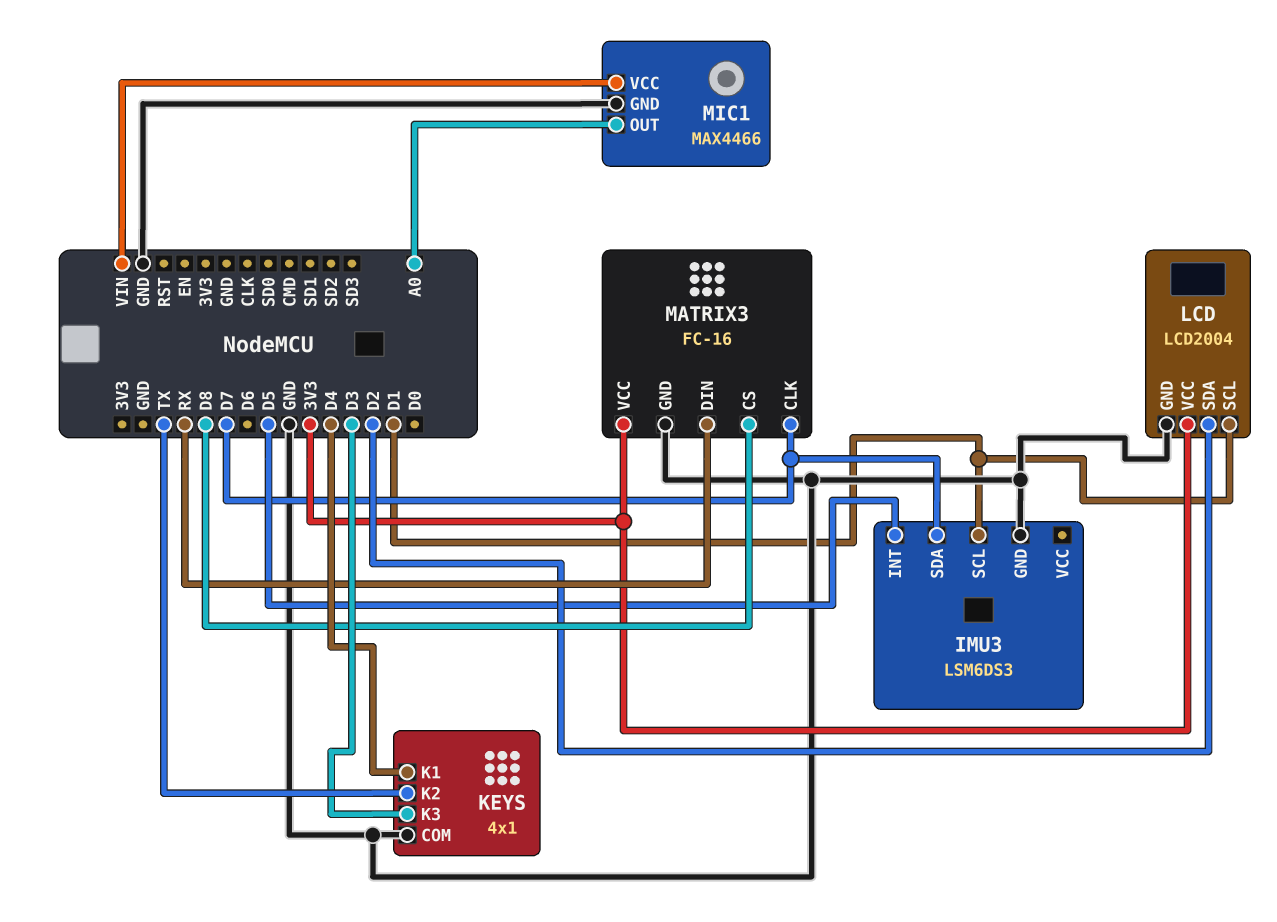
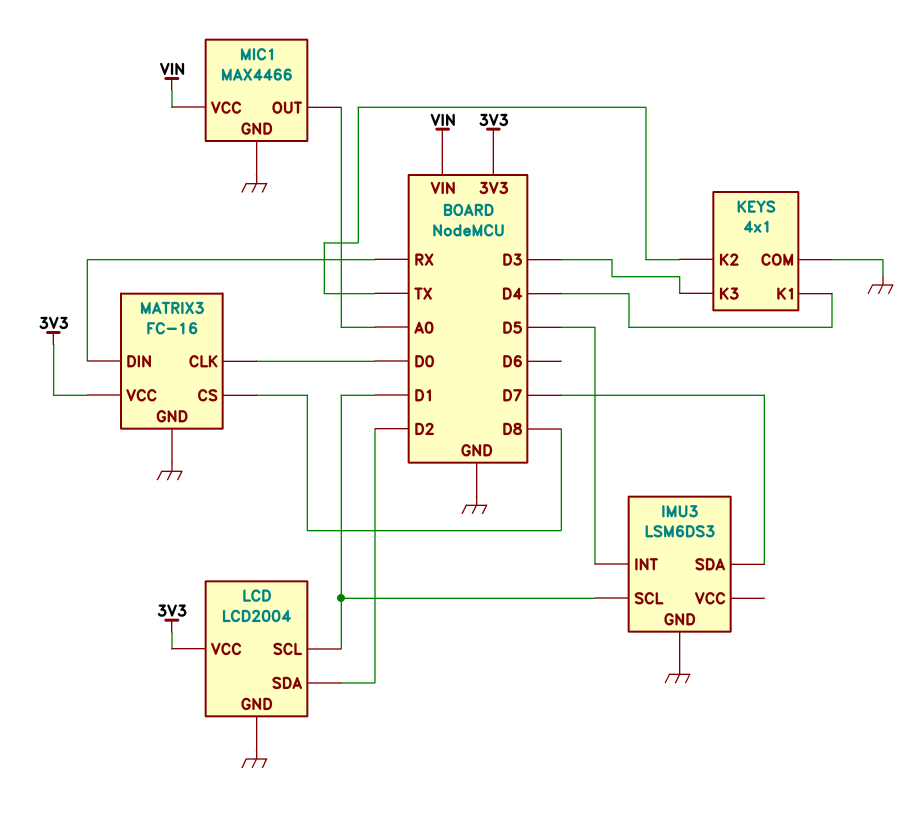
MATRIX3 pin CLK: D7 -> D0

